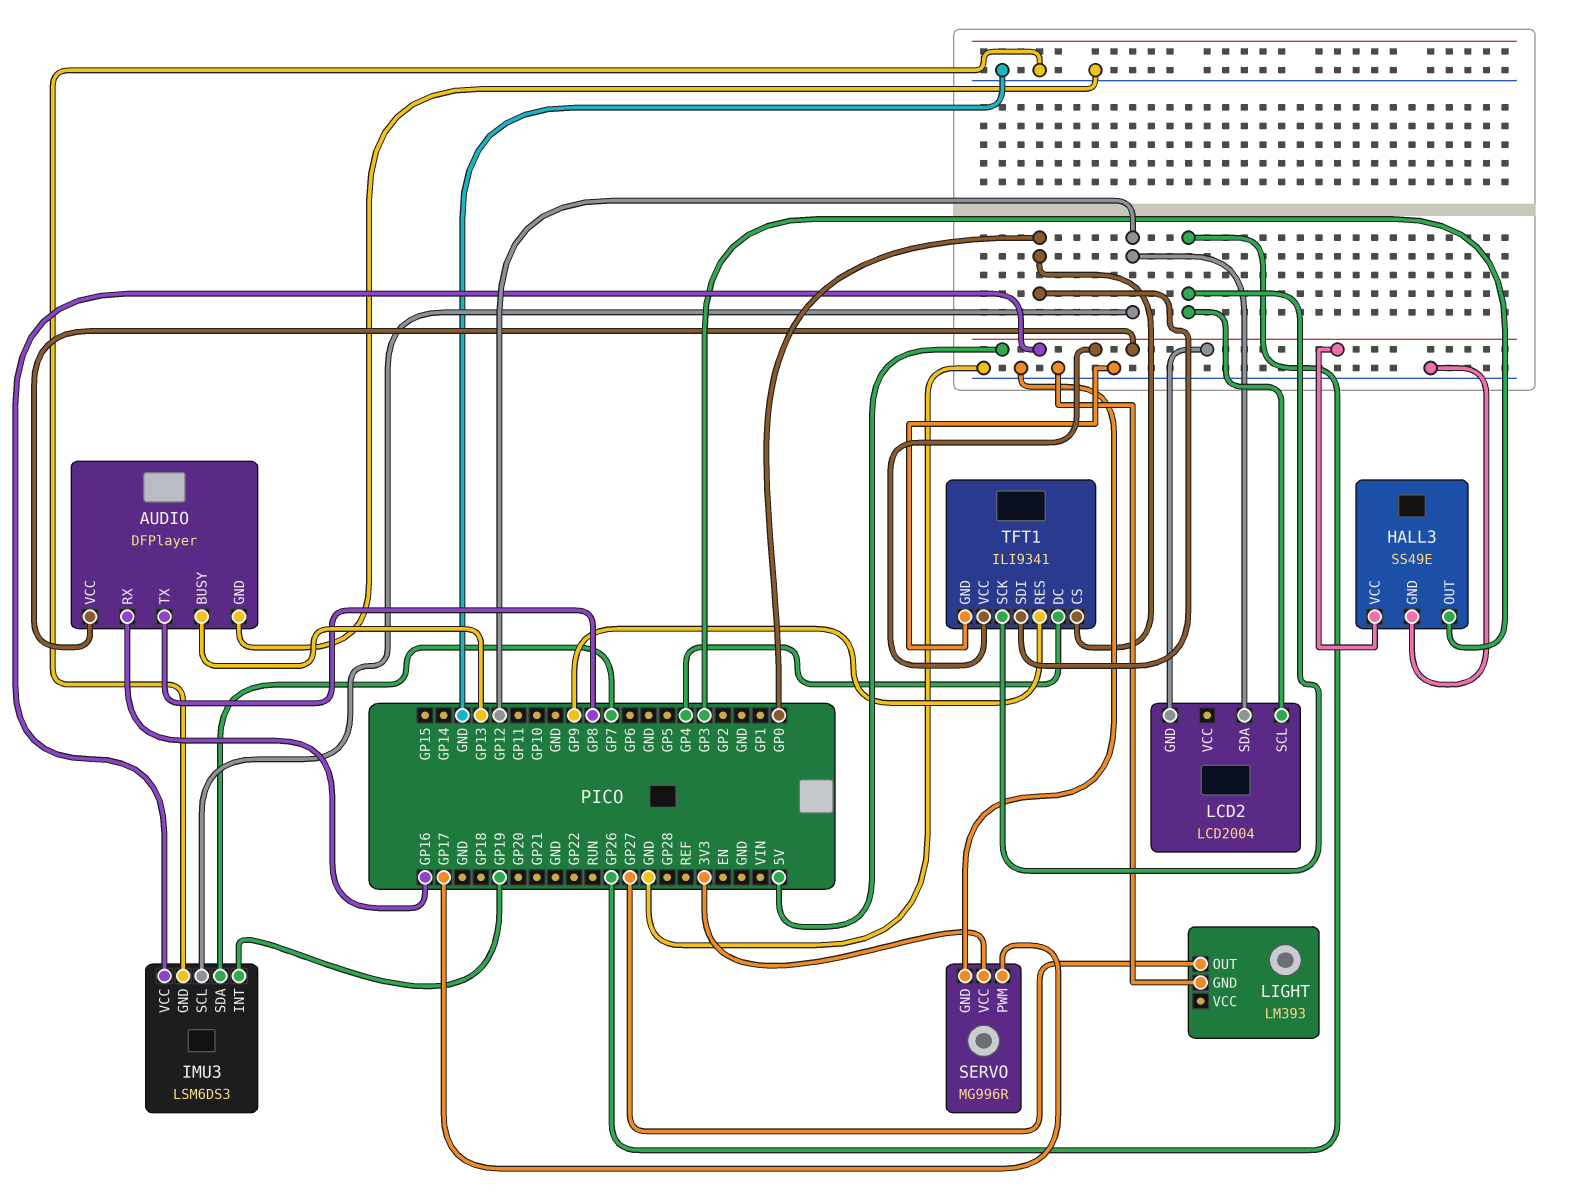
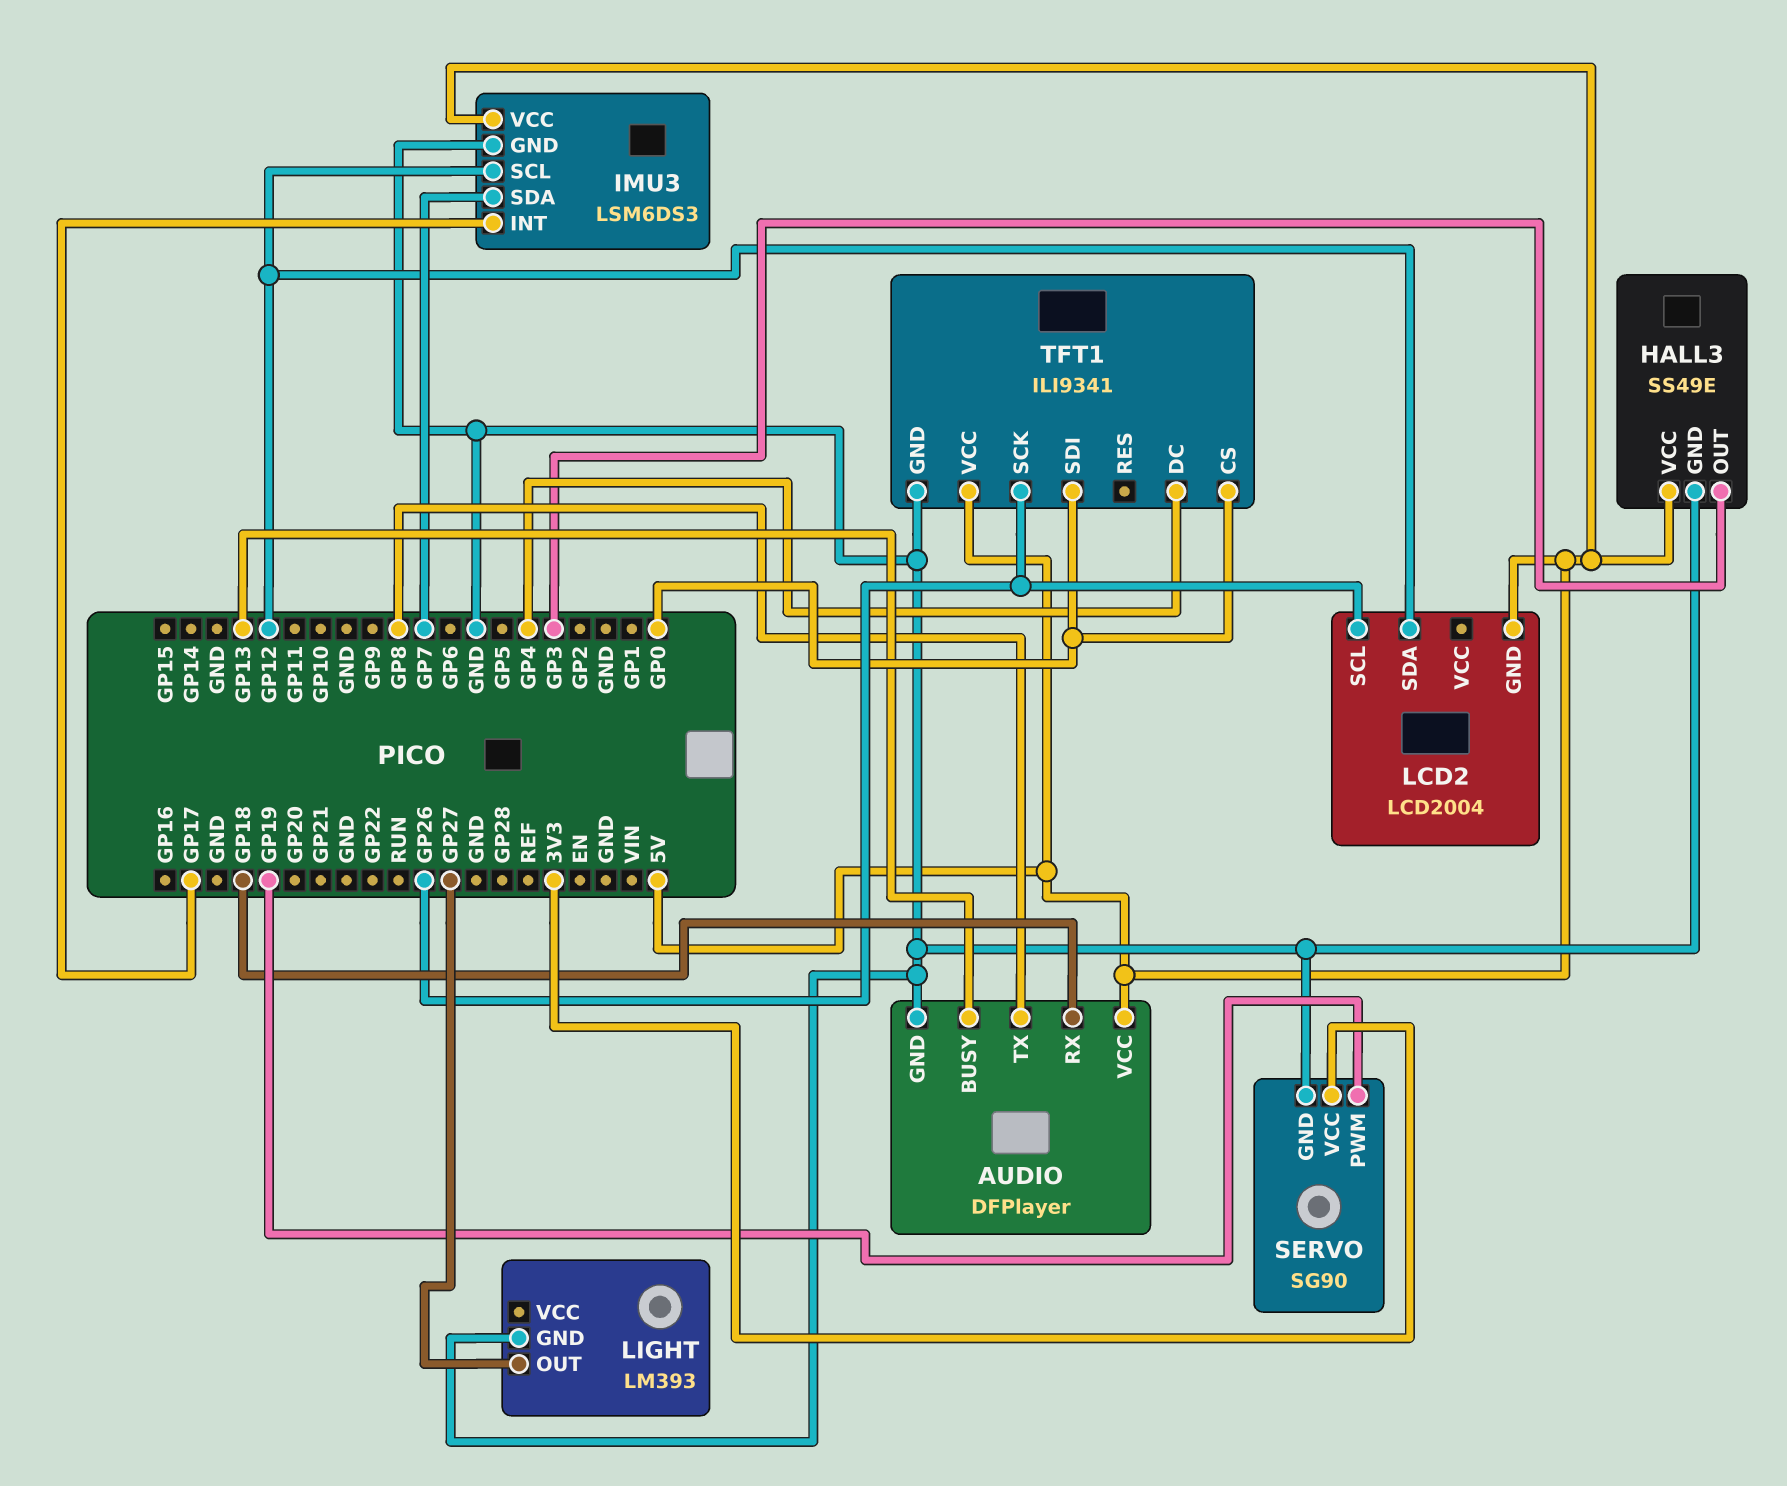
AUDIO pin RX: GP16 -> GP18
IMU3 pin INT: GP19 -> GP17
SERVO: MG996R -> SG90
SERVO pin PWM: GP17 -> GP19
TFT1 pin RES: GP9 -> none

